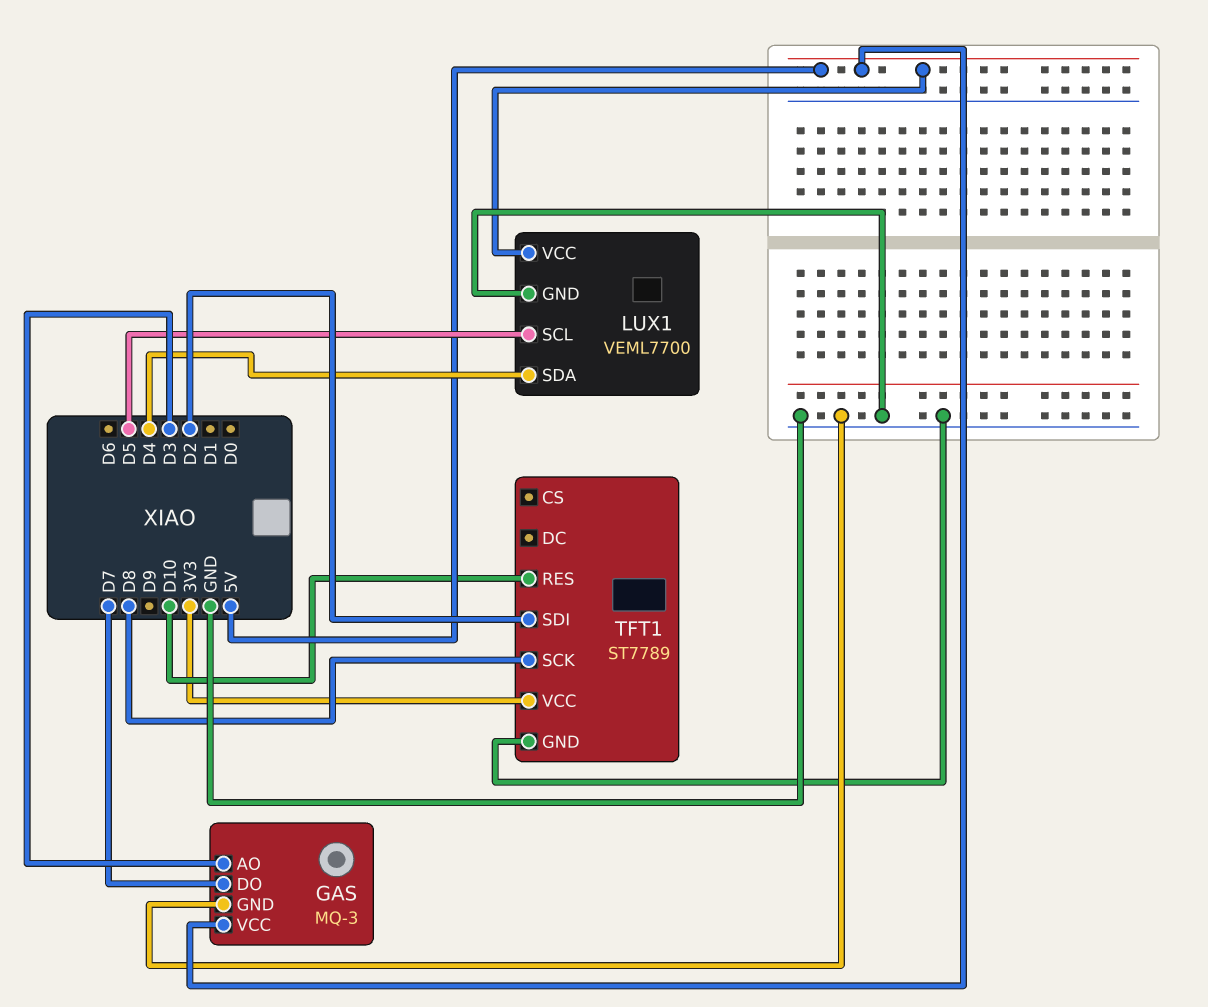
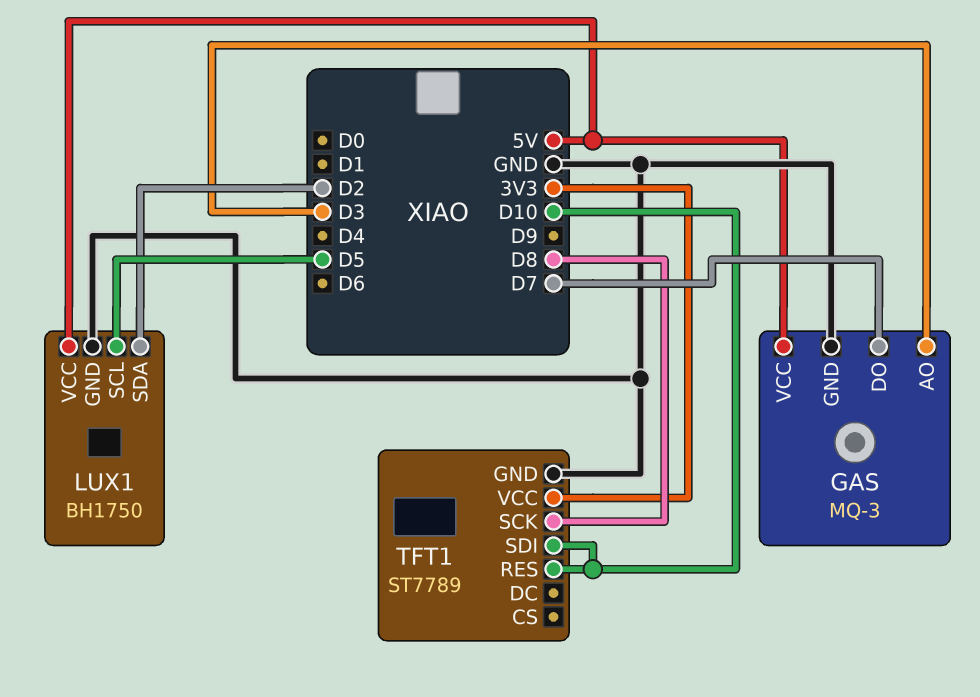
LUX1: VEML7700 -> BH1750
LUX1 pin SDA: D4 -> D2
TFT1 pin SDI: D2 -> D10

